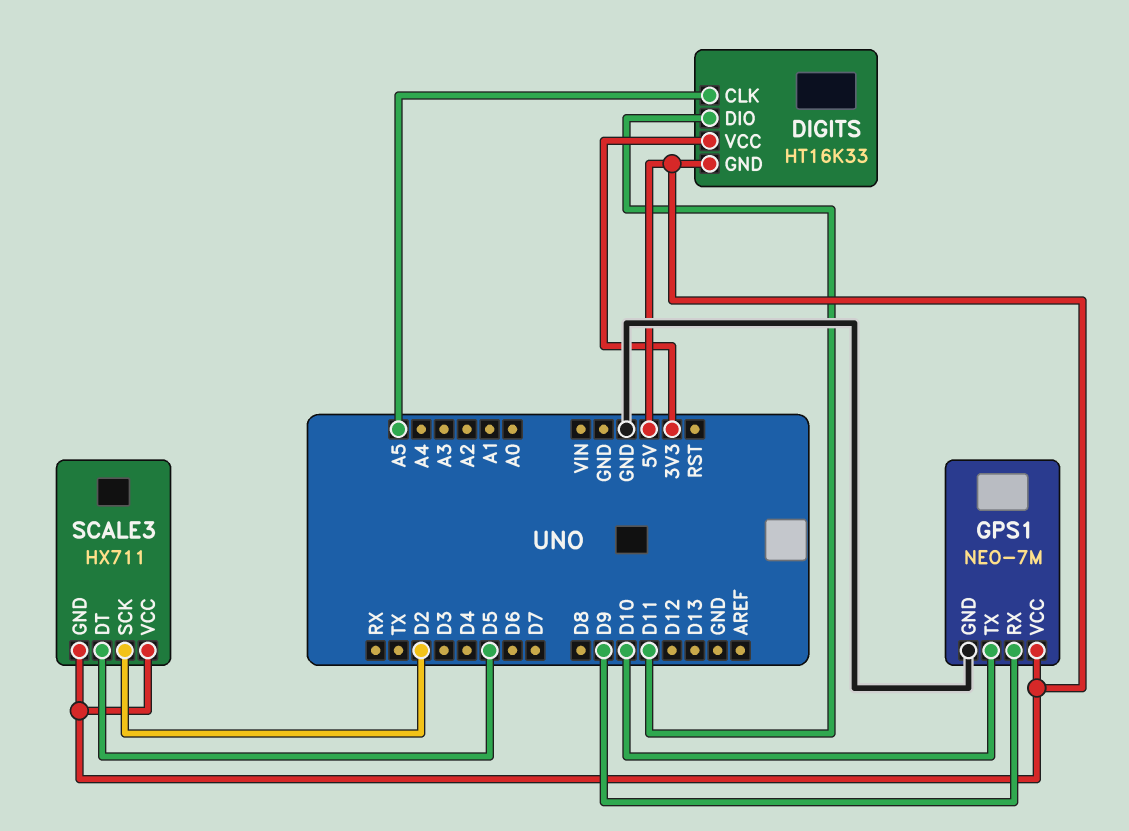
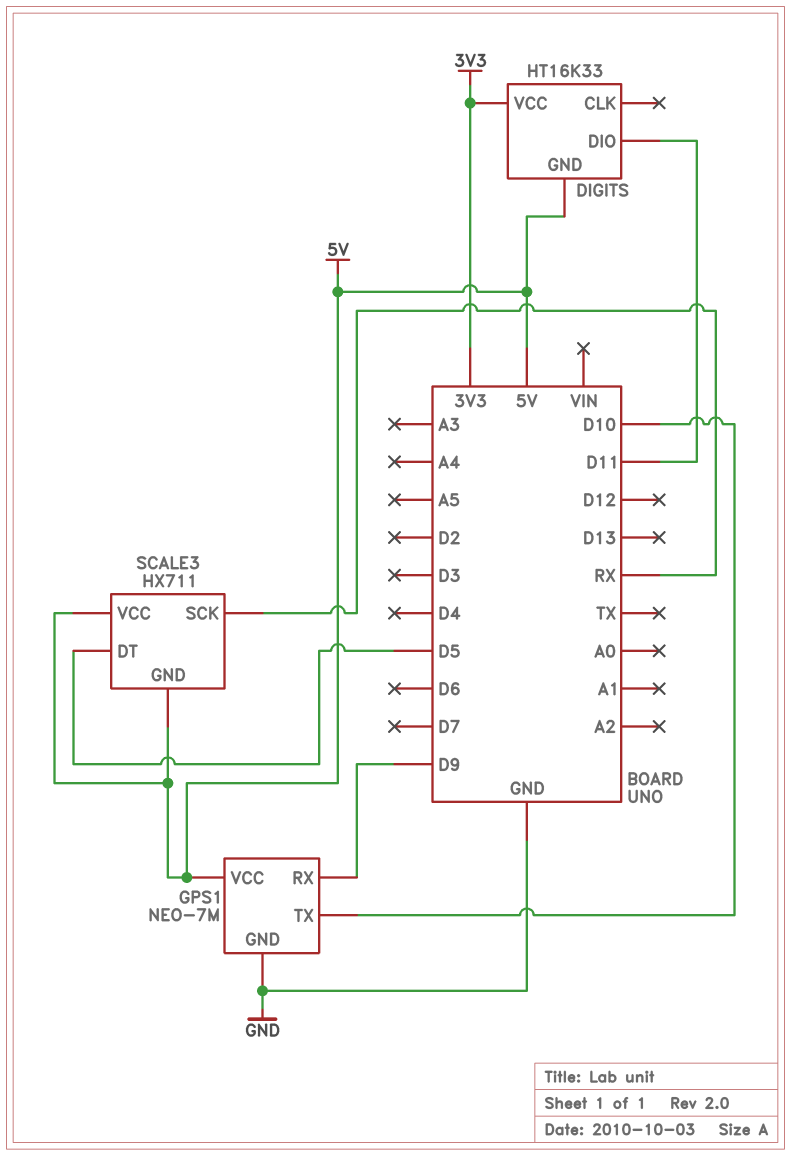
DIGITS pin CLK: A5 -> none
SCALE3 pin SCK: D2 -> RX

